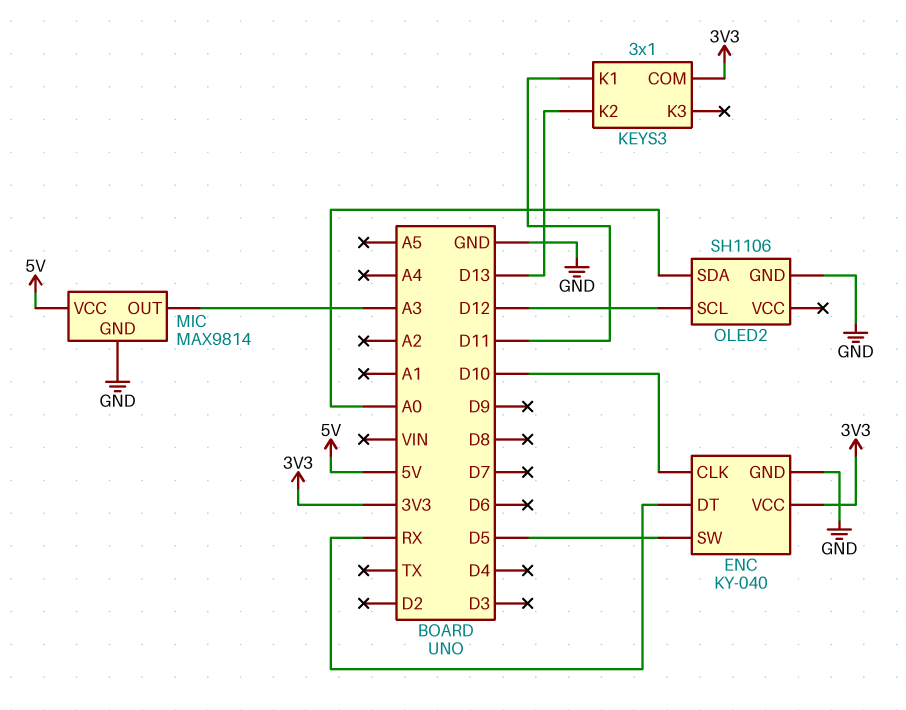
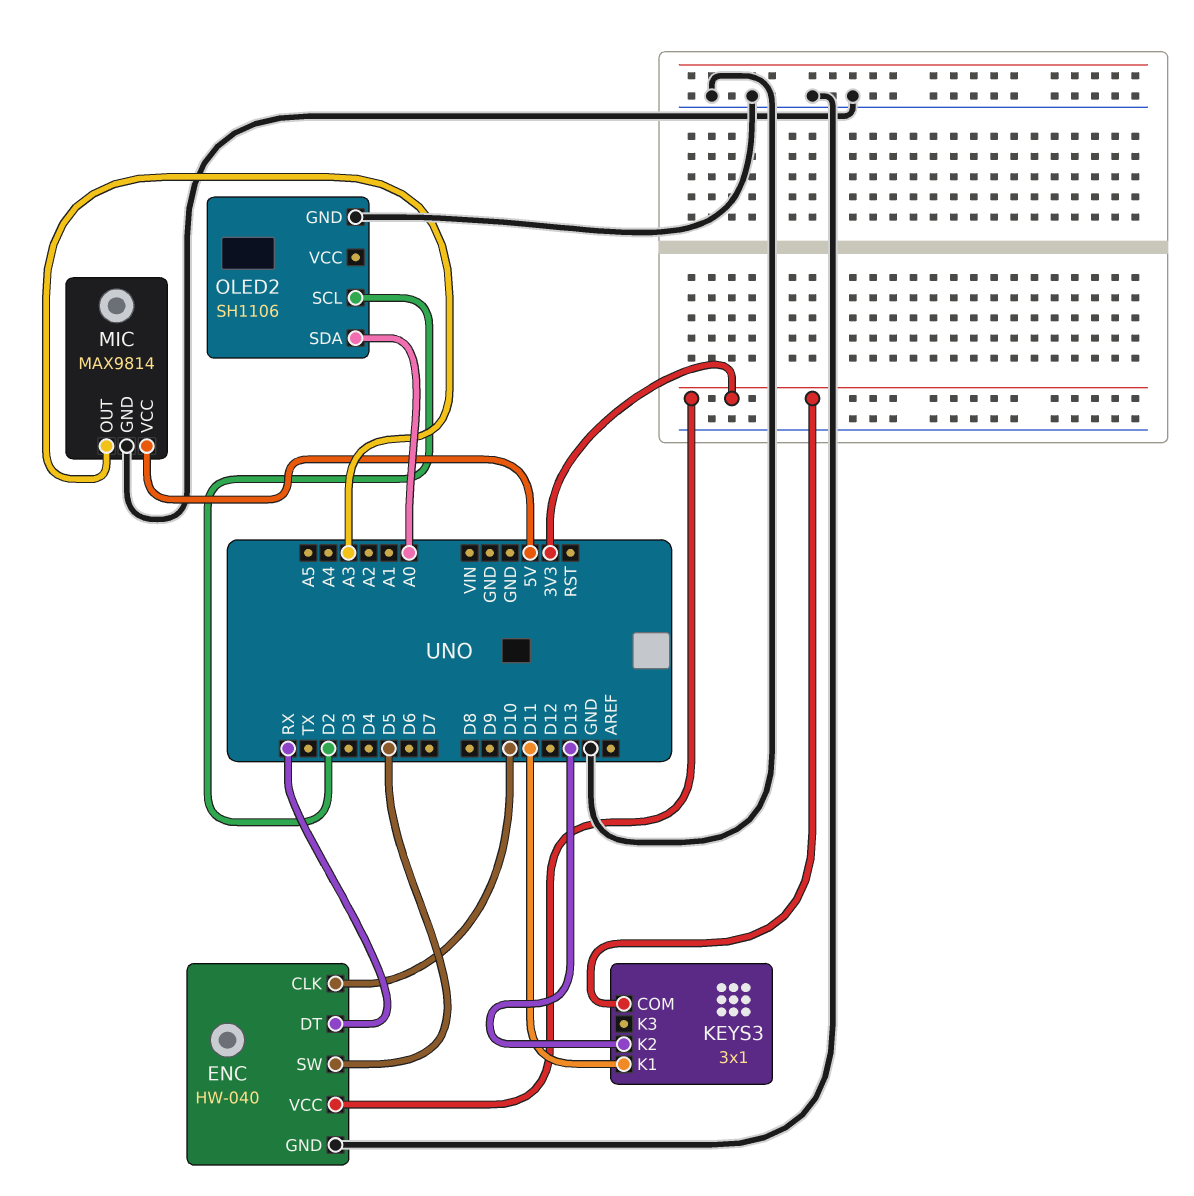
ENC: KY-040 -> HW-040
OLED2 pin SCL: D12 -> D2

